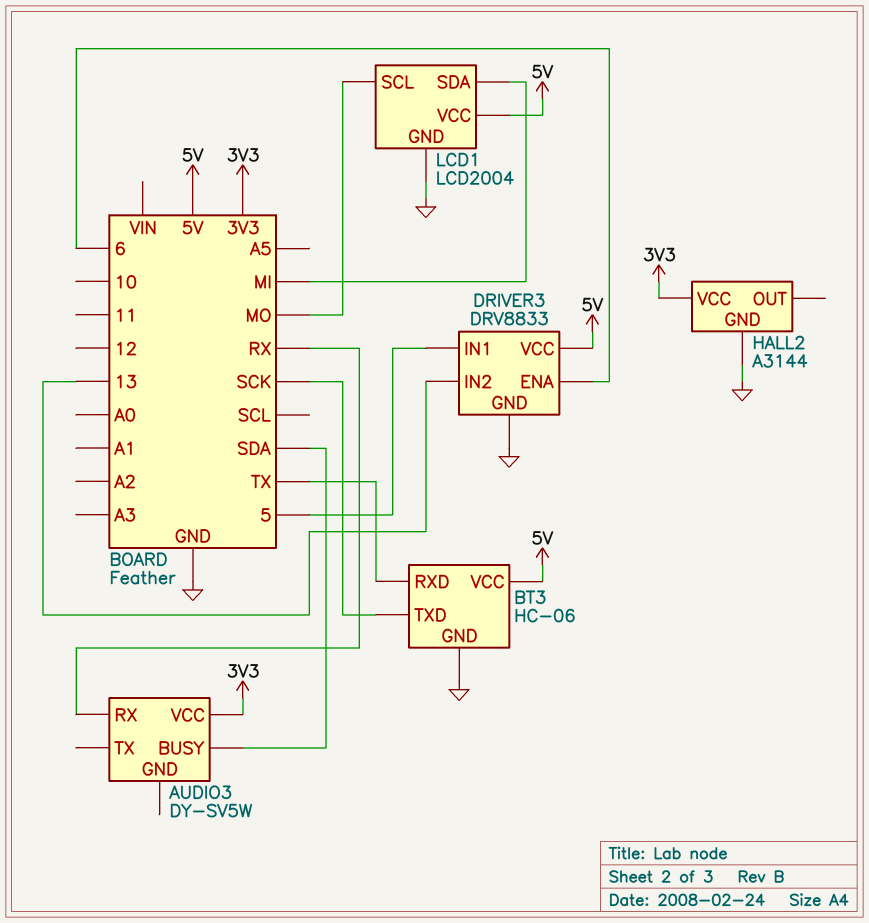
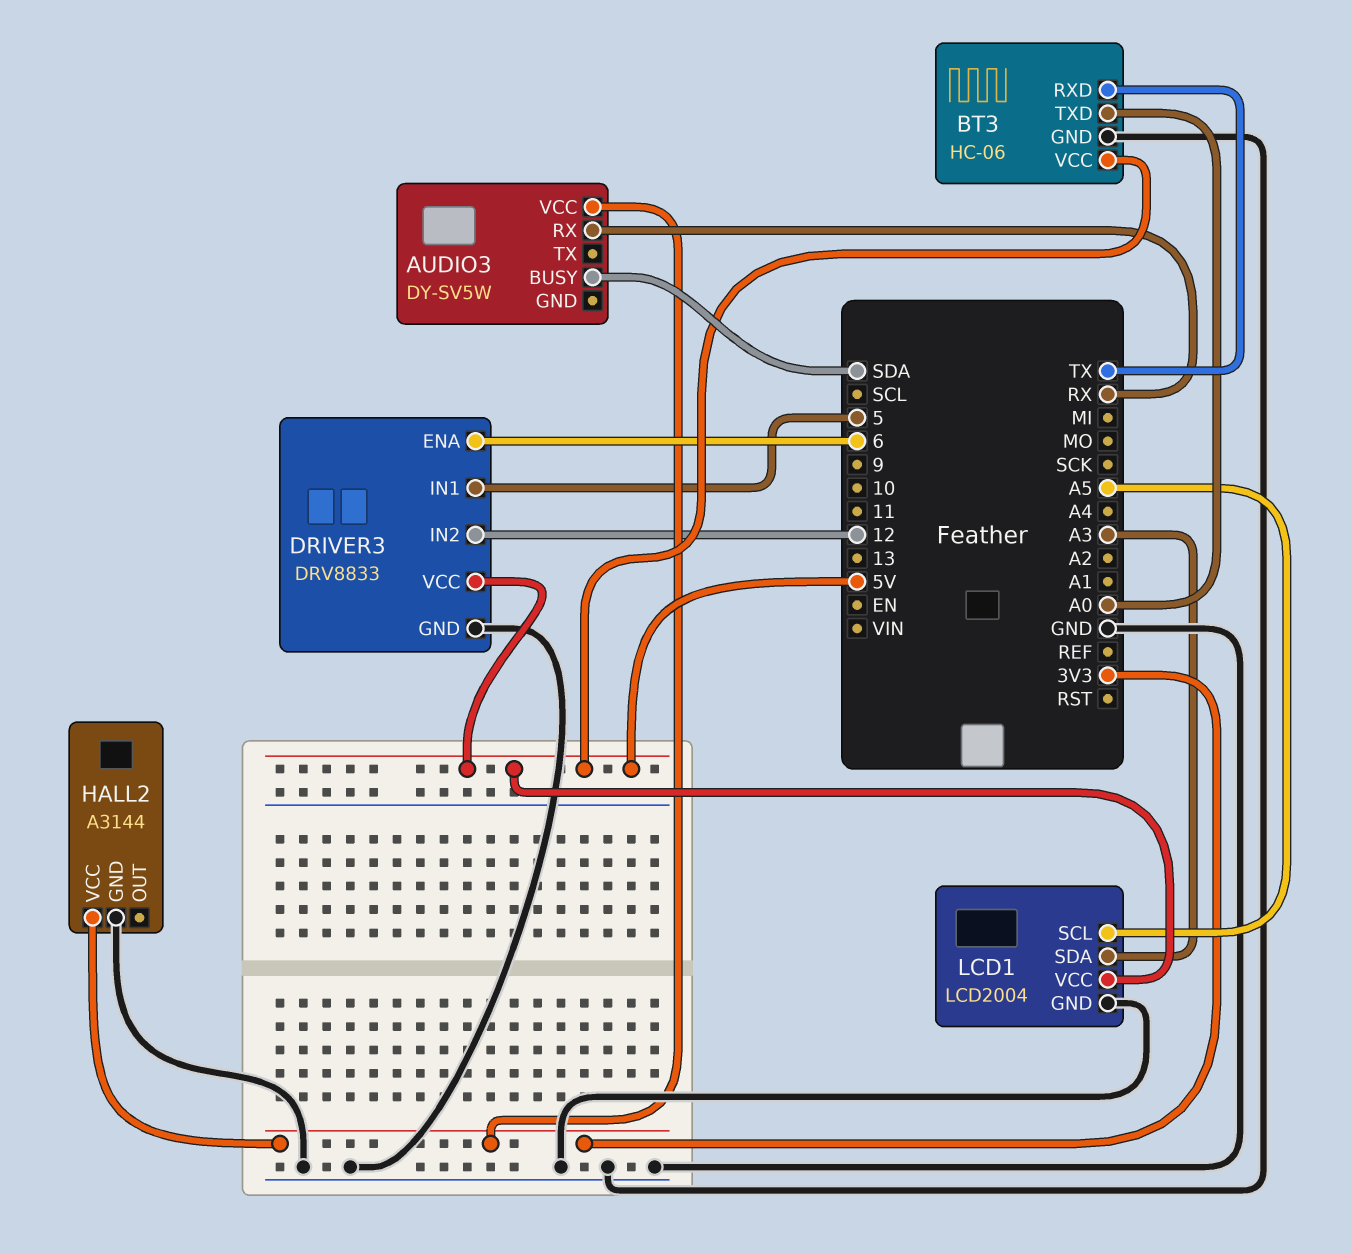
BT3 pin TXD: SCK -> A0
DRIVER3 pin IN2: 13 -> 12
LCD1 pin SCL: MO -> A5
LCD1 pin SDA: MI -> A3

